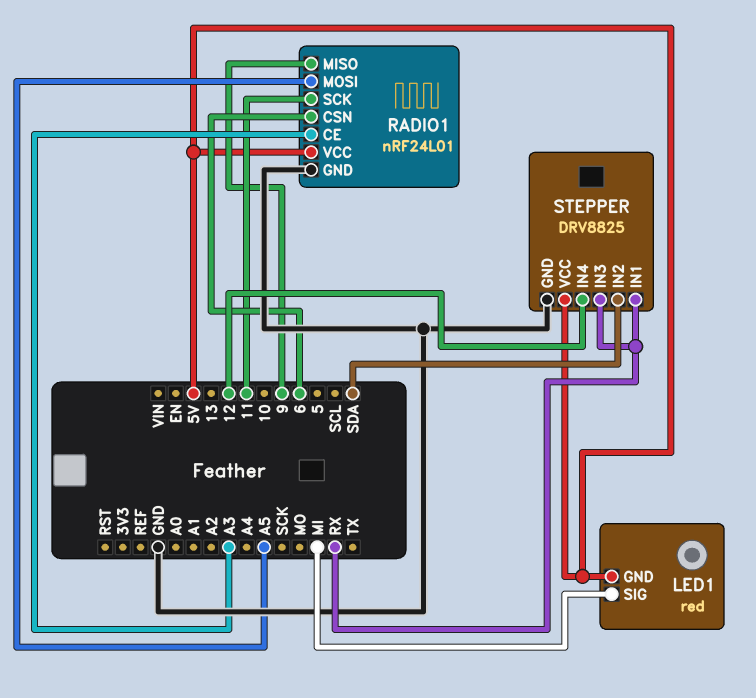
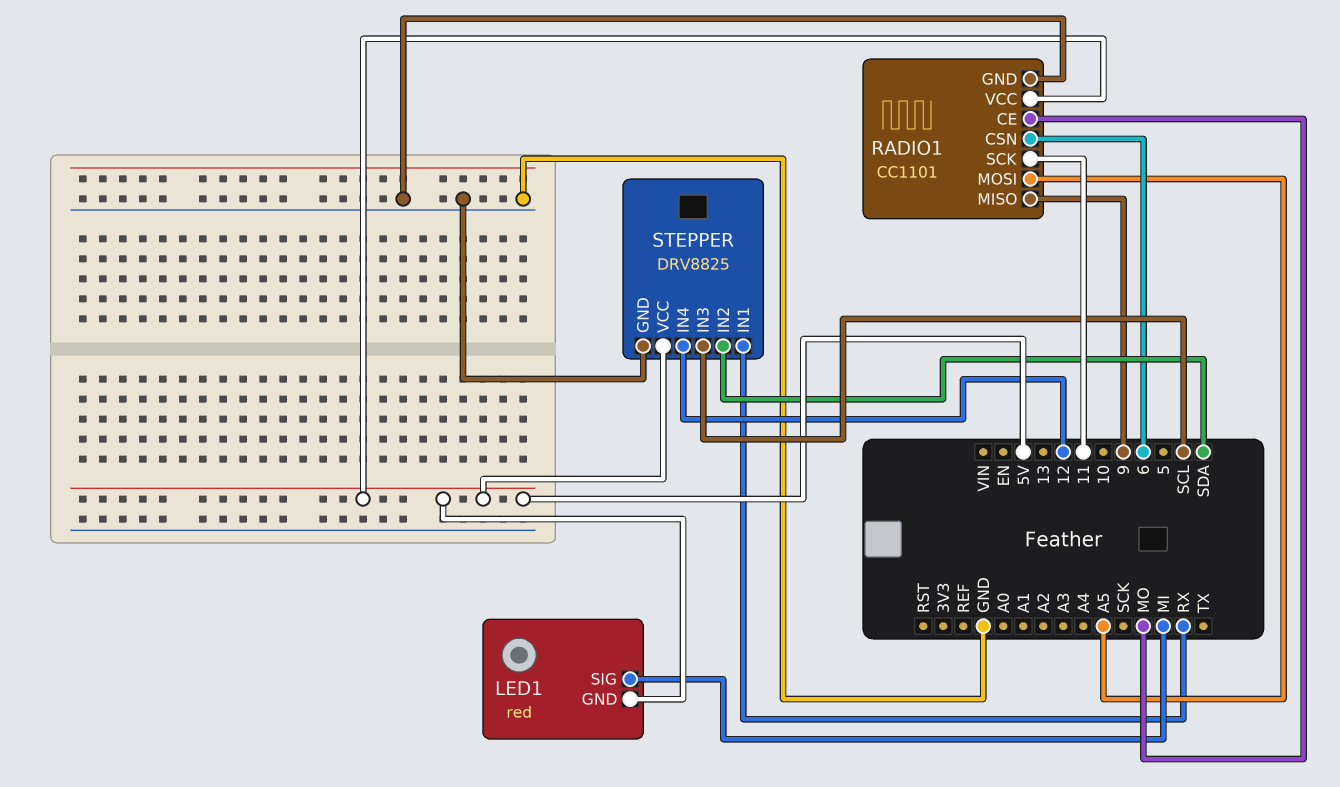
RADIO1: nRF24L01 -> CC1101
RADIO1 pin CE: A3 -> MO
STEPPER pin IN3: RX -> SCL

